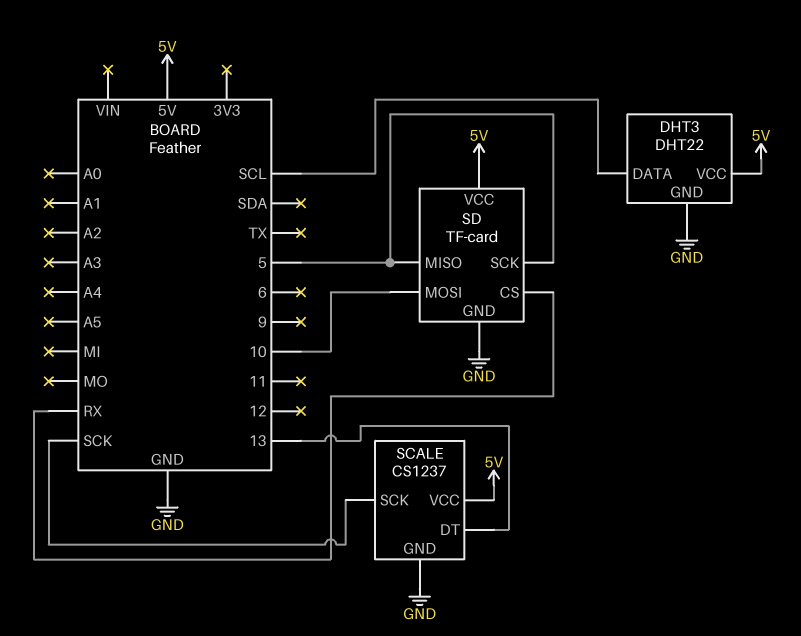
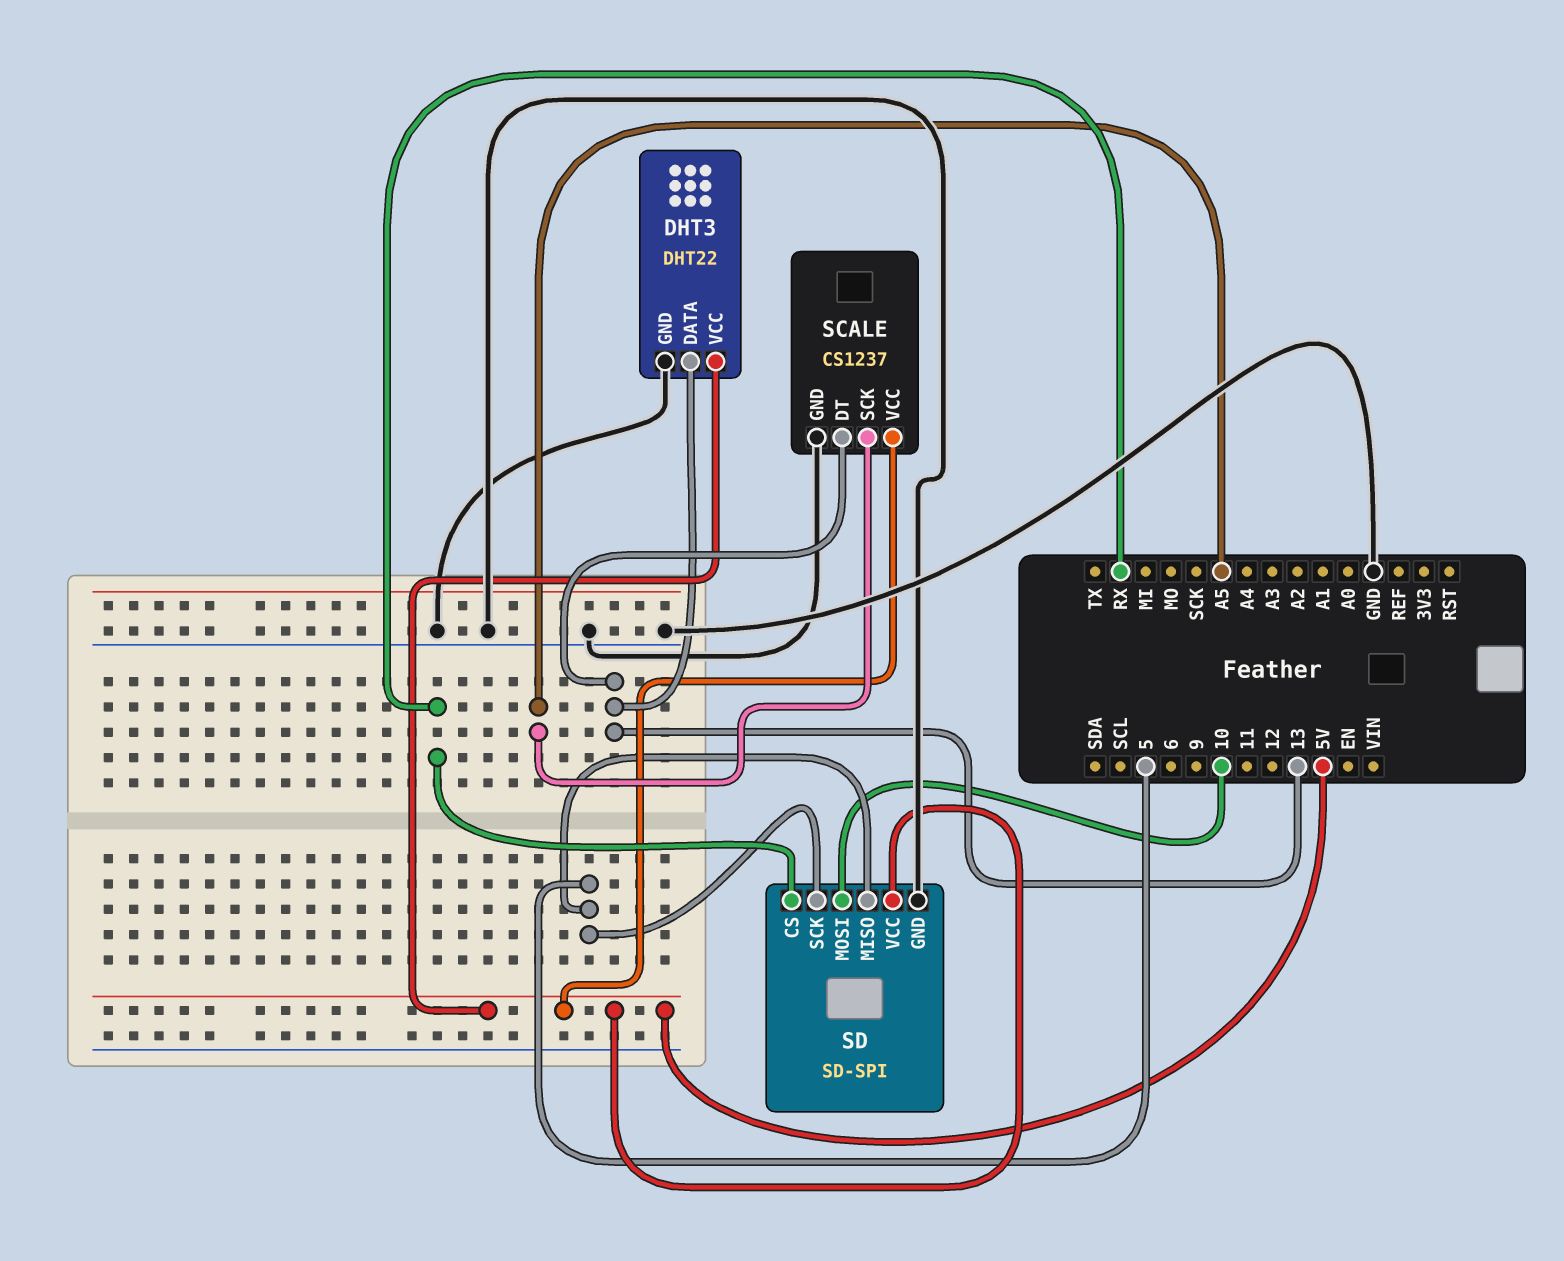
DHT3 pin DATA: SCL -> 13
SCALE pin SCK: SCK -> A5
SD: TF-card -> SD-SPI

